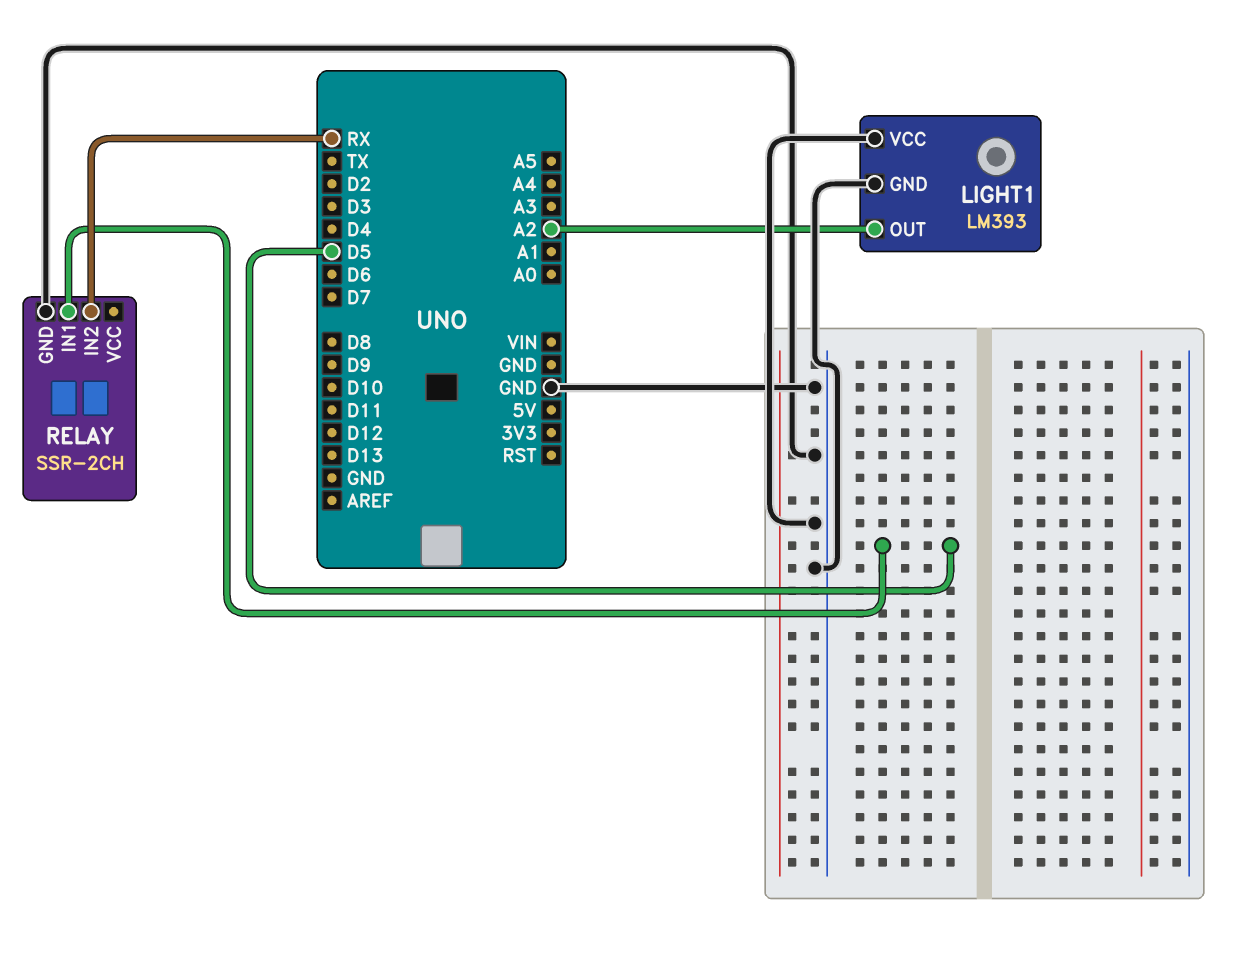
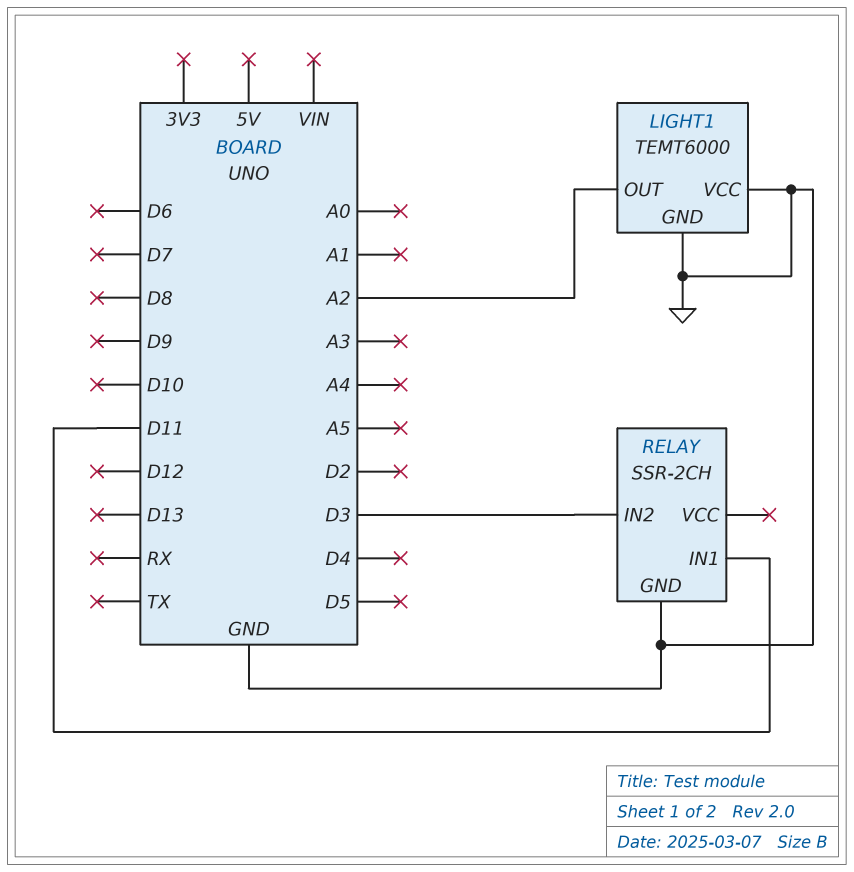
LIGHT1: LM393 -> TEMT6000
RELAY pin IN1: D5 -> D11
RELAY pin IN2: RX -> D3

